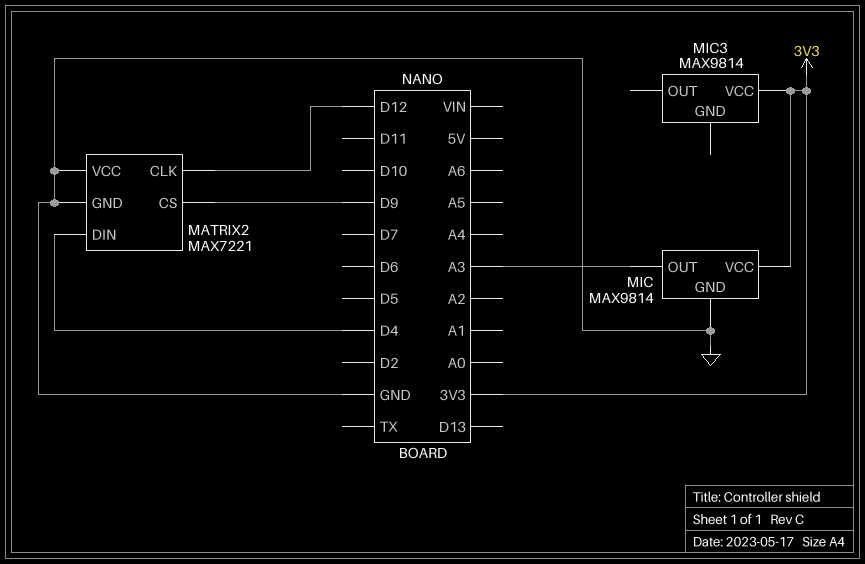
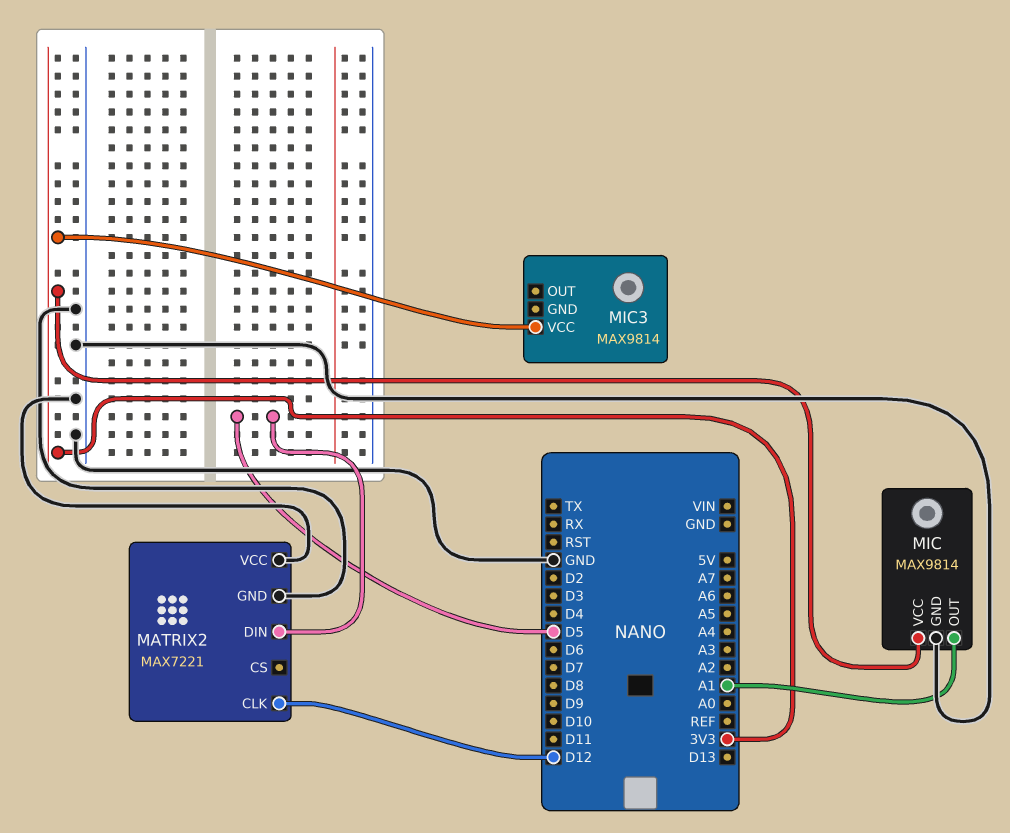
MATRIX2 pin CS: D9 -> none
MATRIX2 pin DIN: D4 -> D5
MIC pin OUT: A3 -> A1

